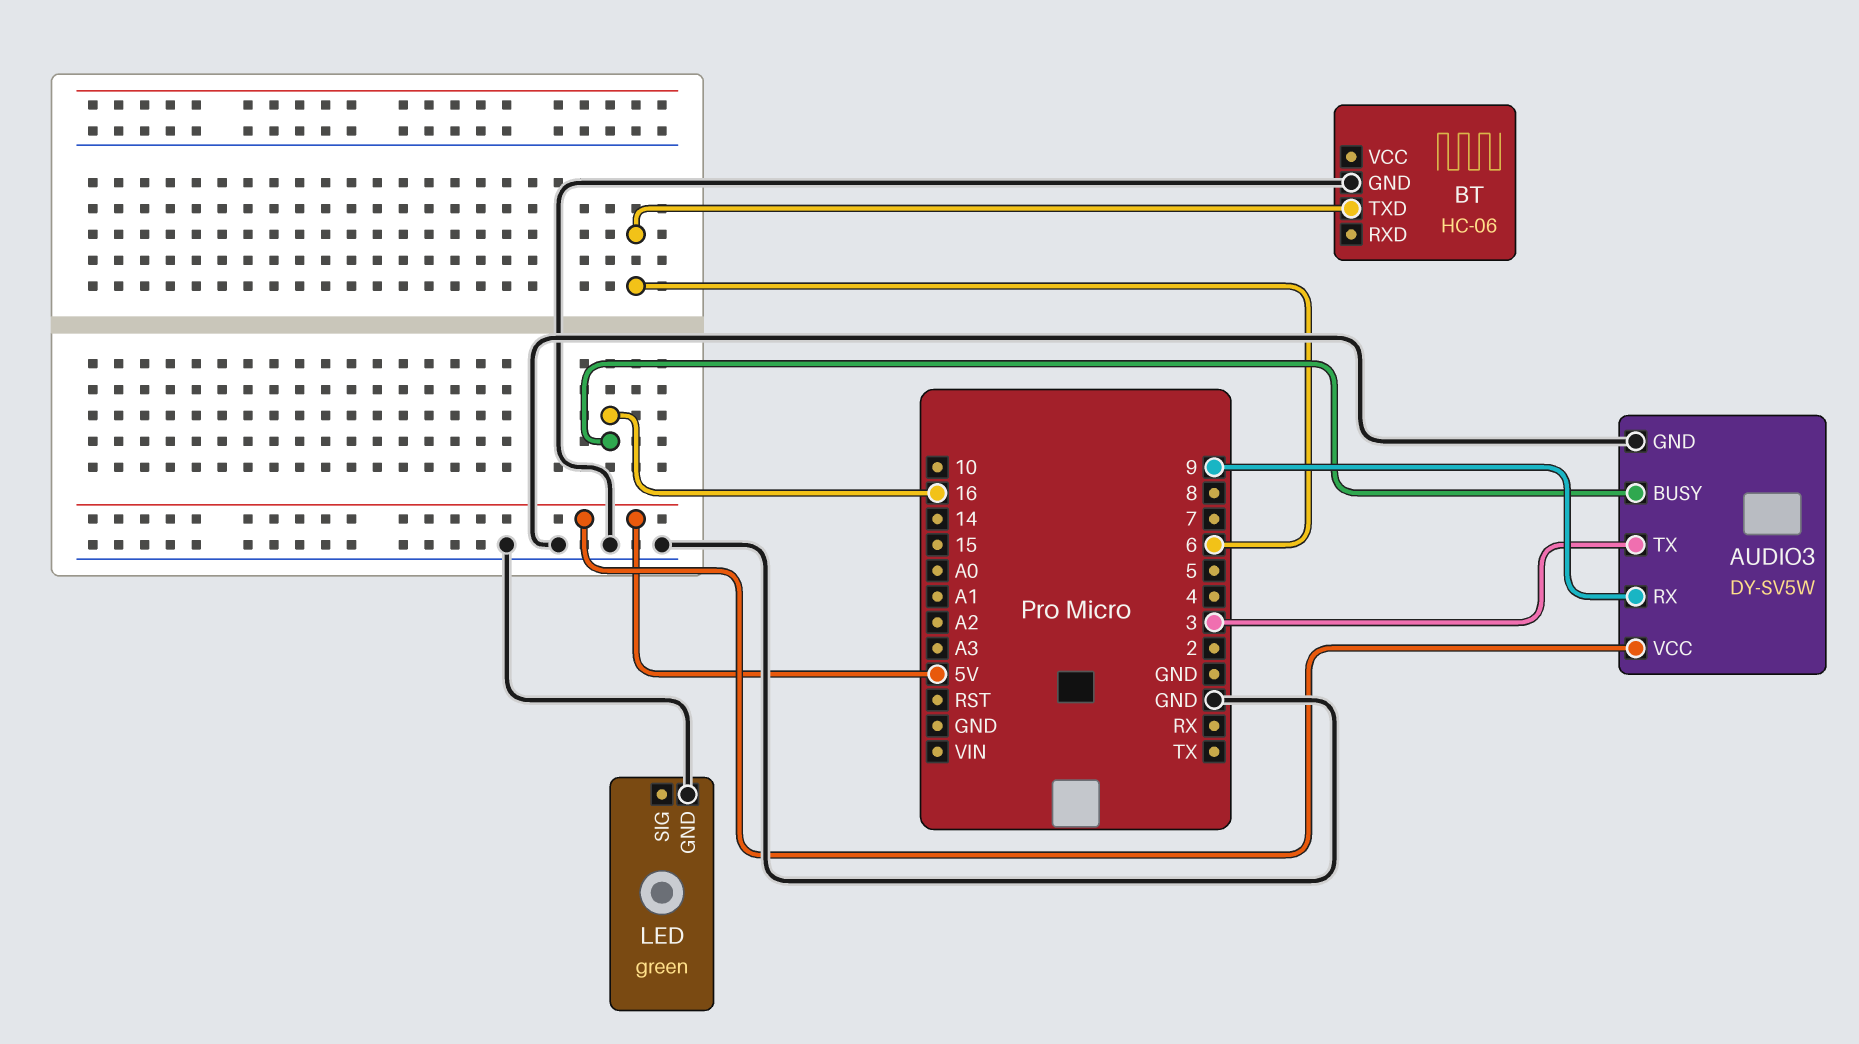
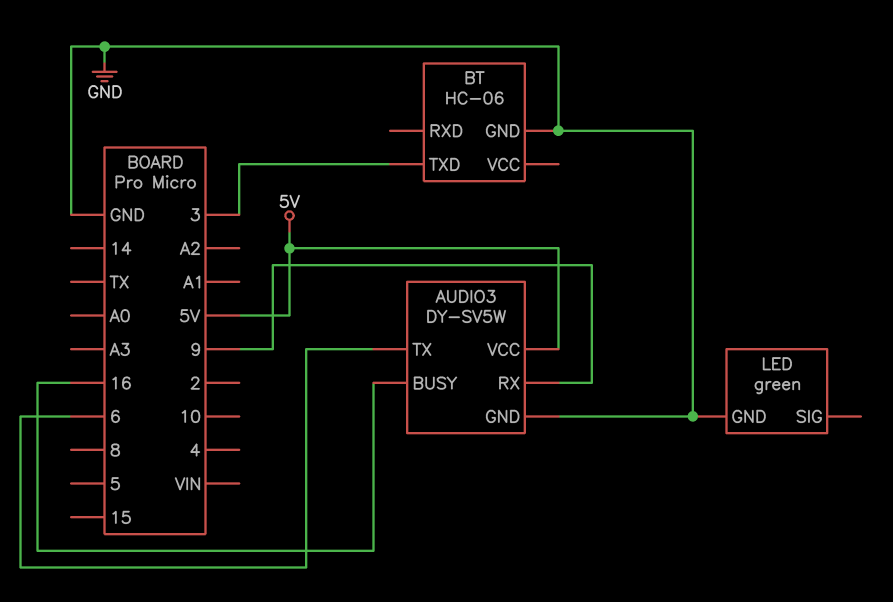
AUDIO3 pin TX: 3 -> 6
BT pin TXD: 6 -> 3

